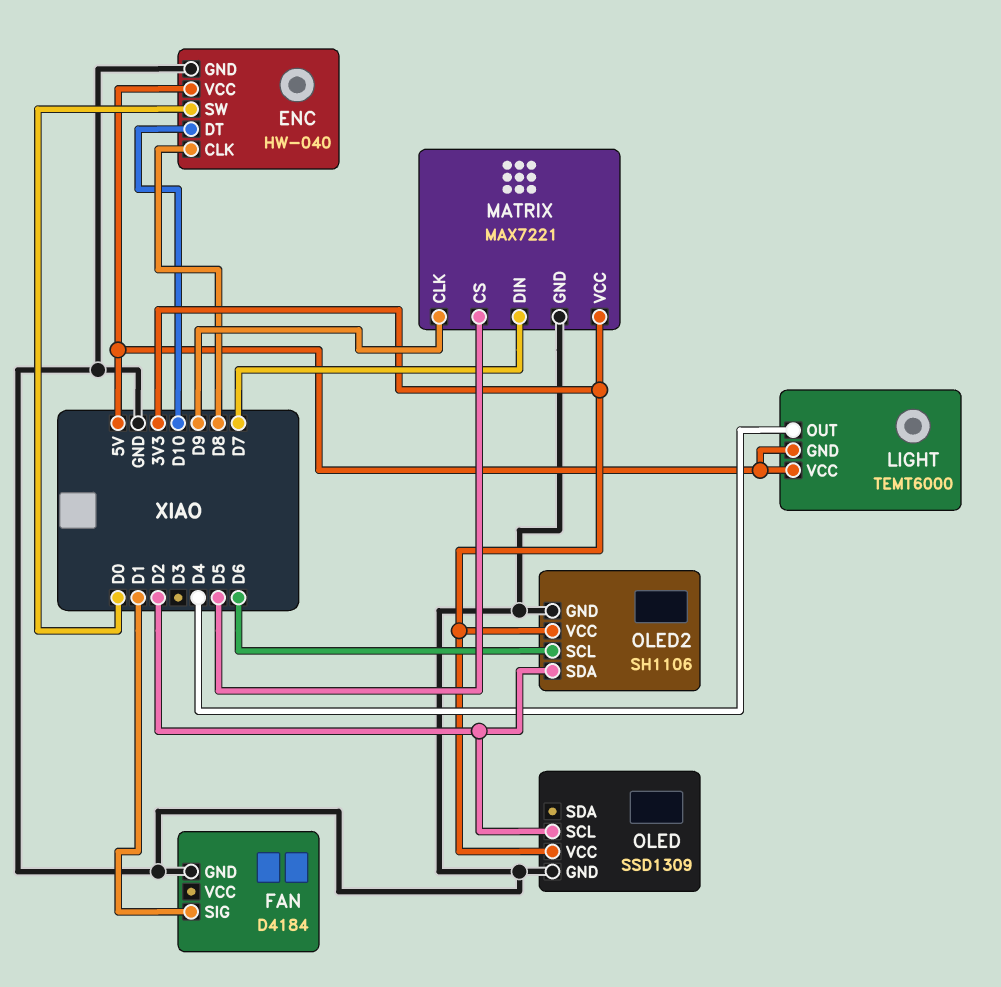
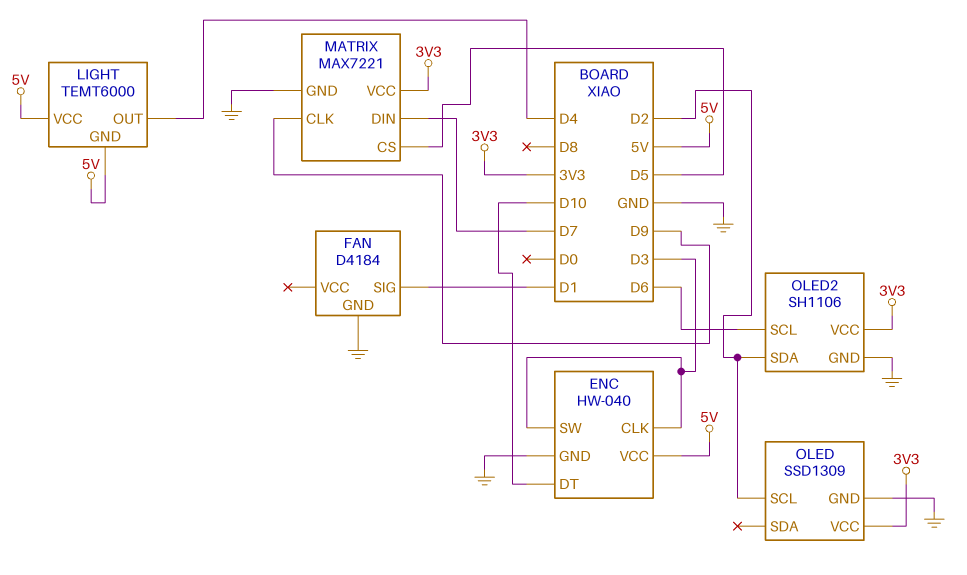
ENC pin CLK: D8 -> D3
ENC pin SW: D0 -> D3

